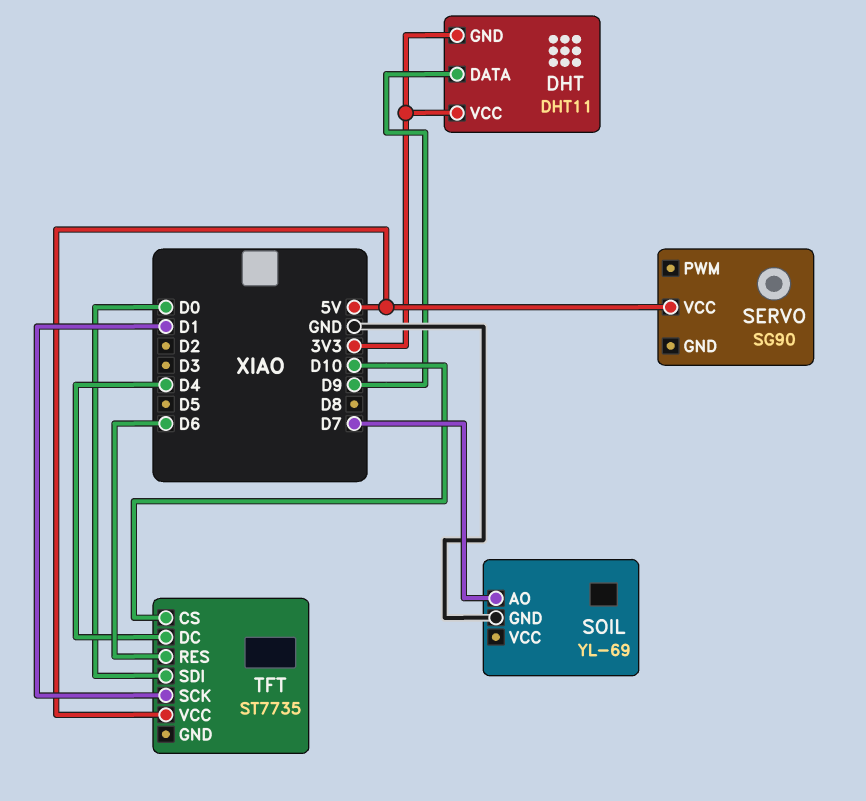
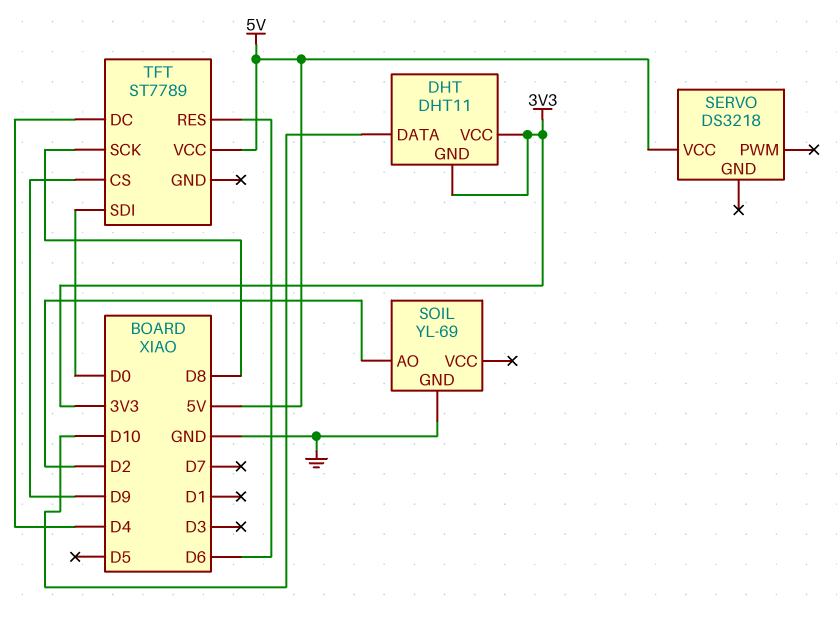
DHT pin DATA: D9 -> D10
SERVO: SG90 -> DS3218
SOIL pin AO: D7 -> D2
TFT: ST7735 -> ST7789
TFT pin CS: D10 -> D9
TFT pin SCK: D1 -> D8

